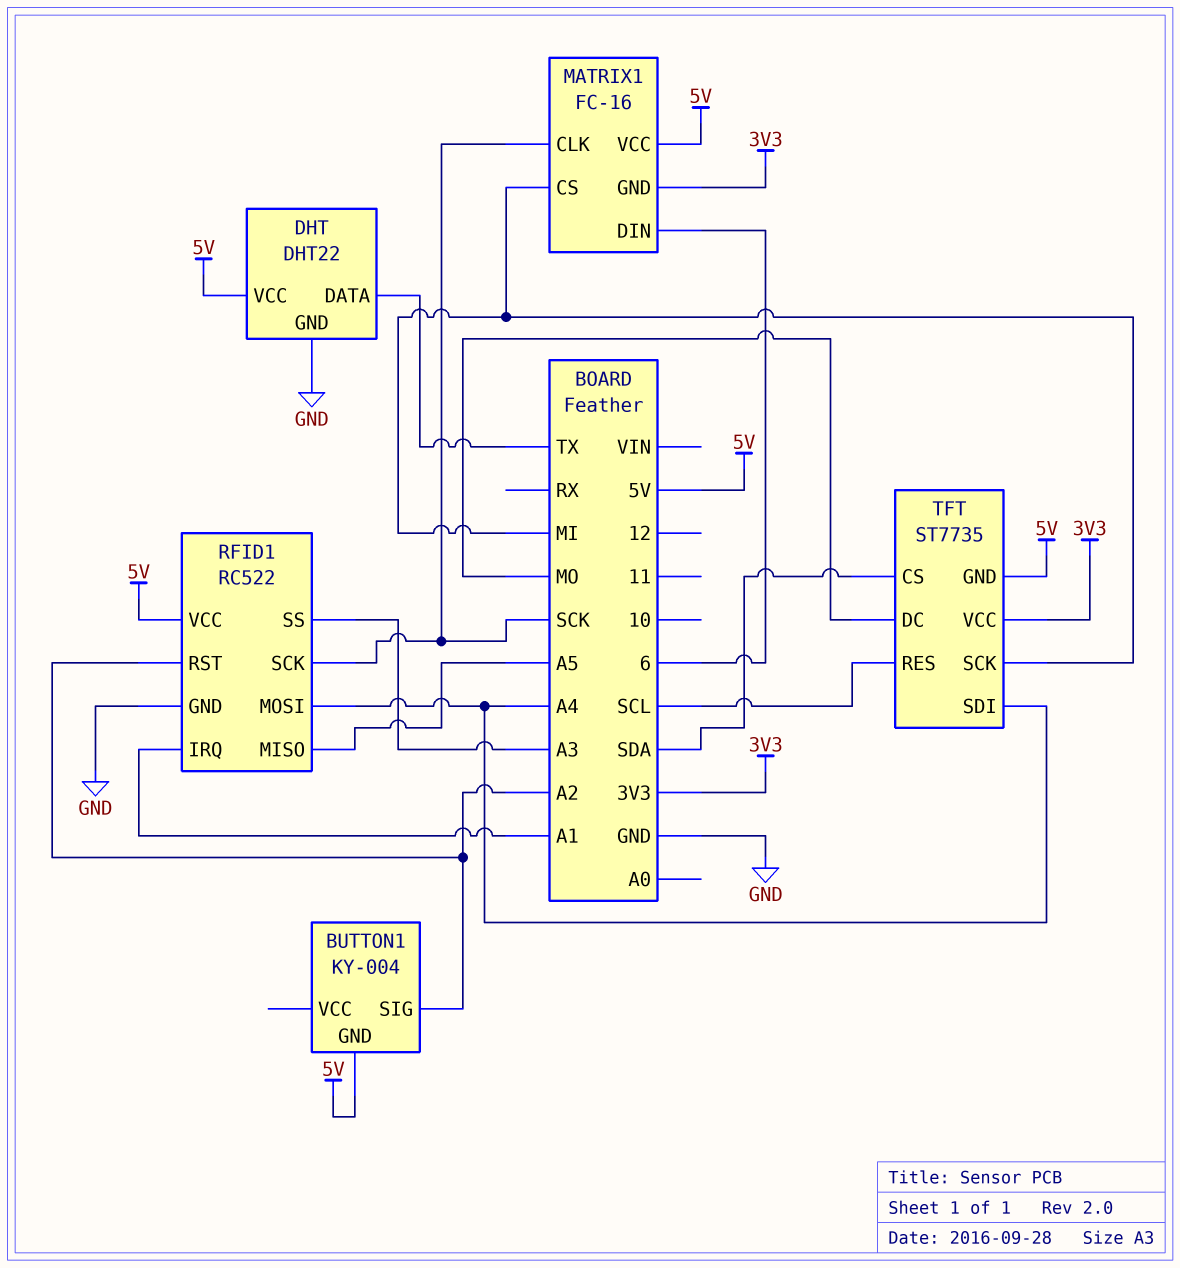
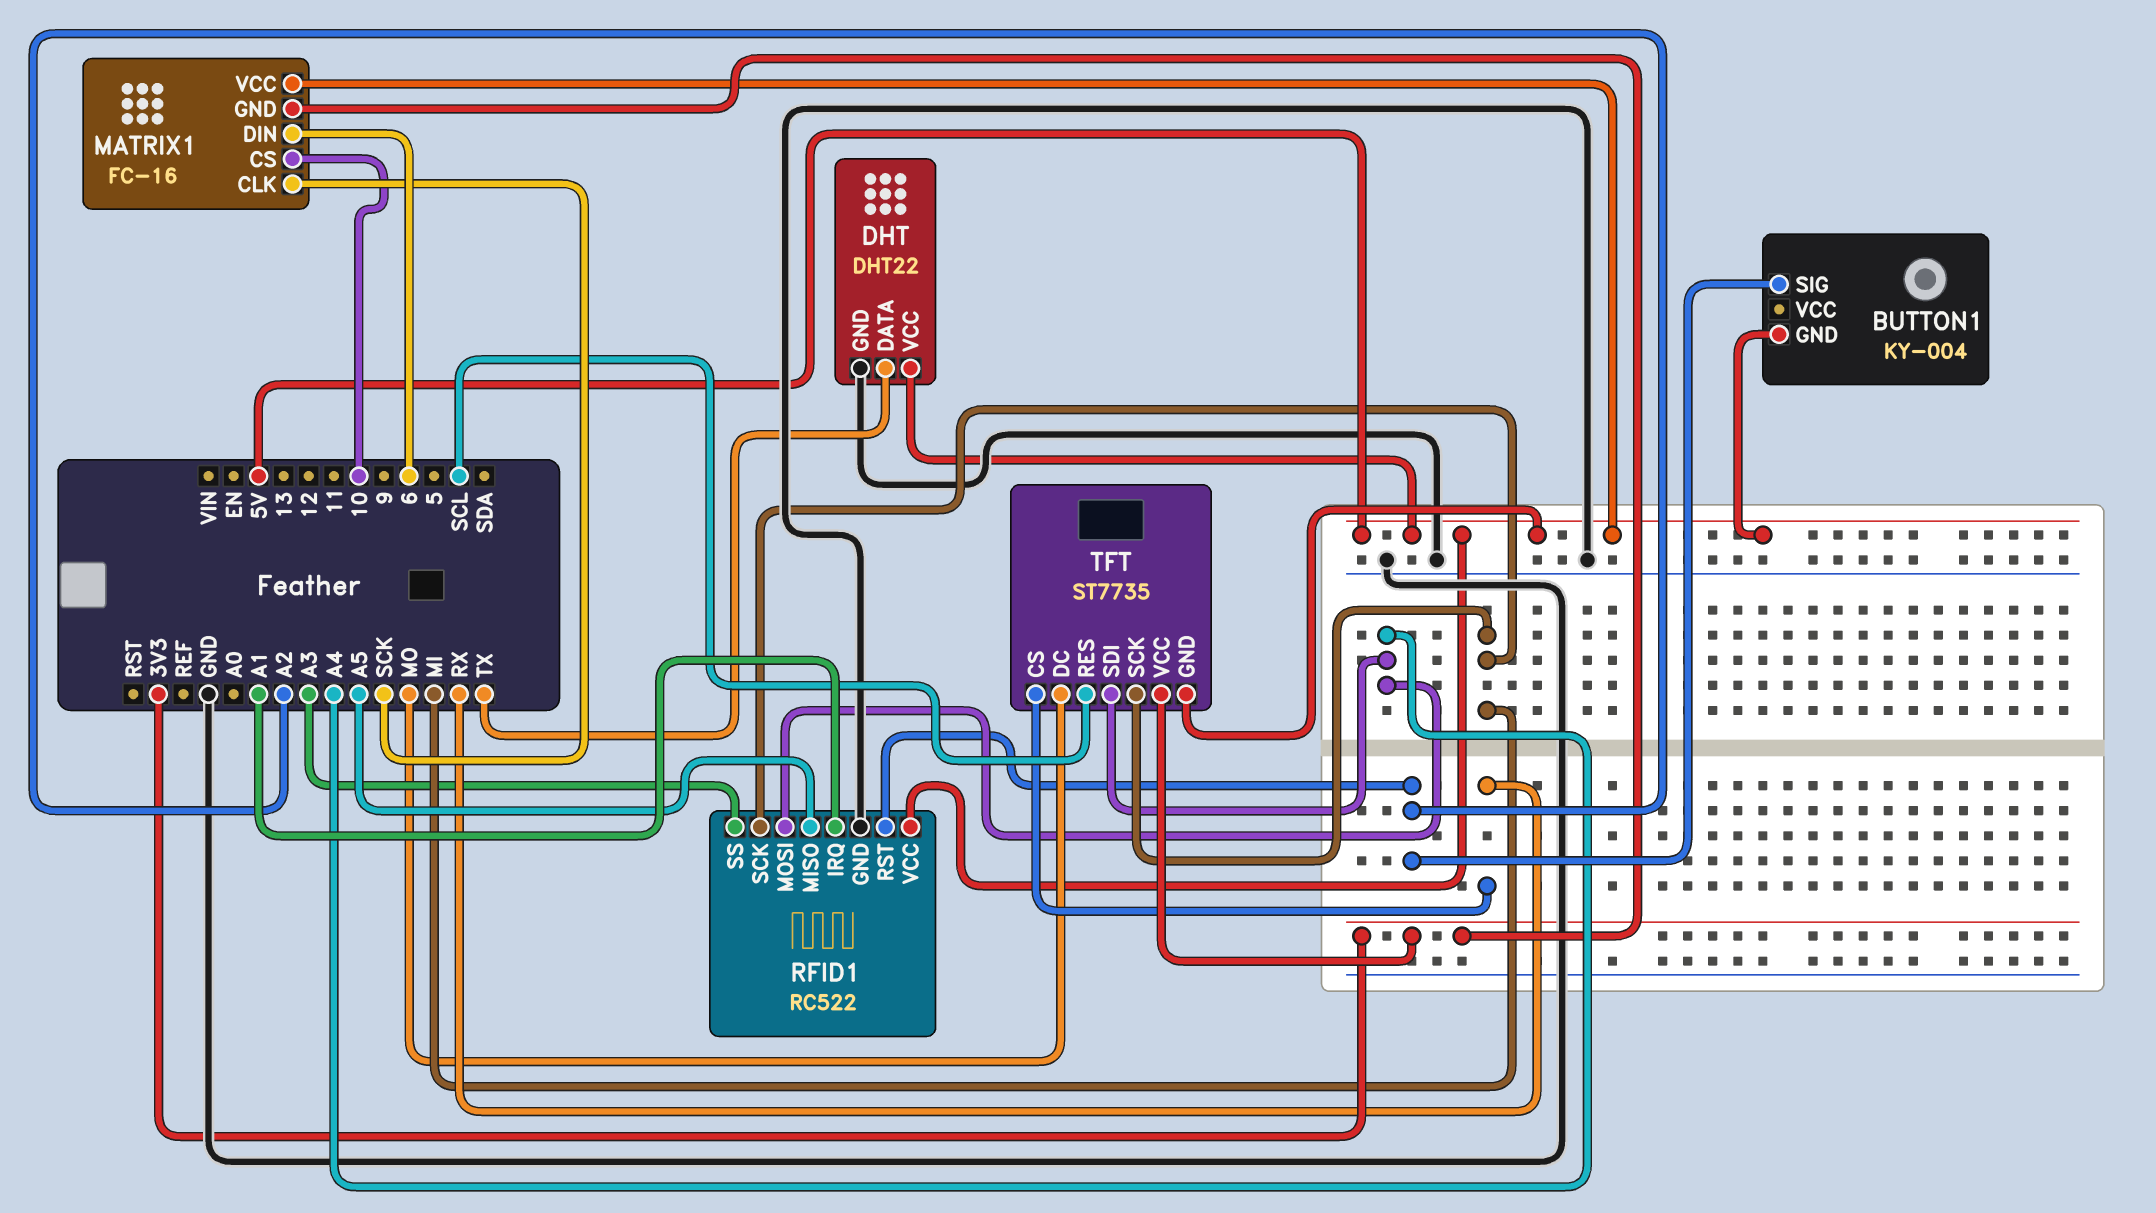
MATRIX1 pin CS: MI -> 10
RFID1 pin SCK: SCK -> MI
TFT pin CS: SDA -> RX

